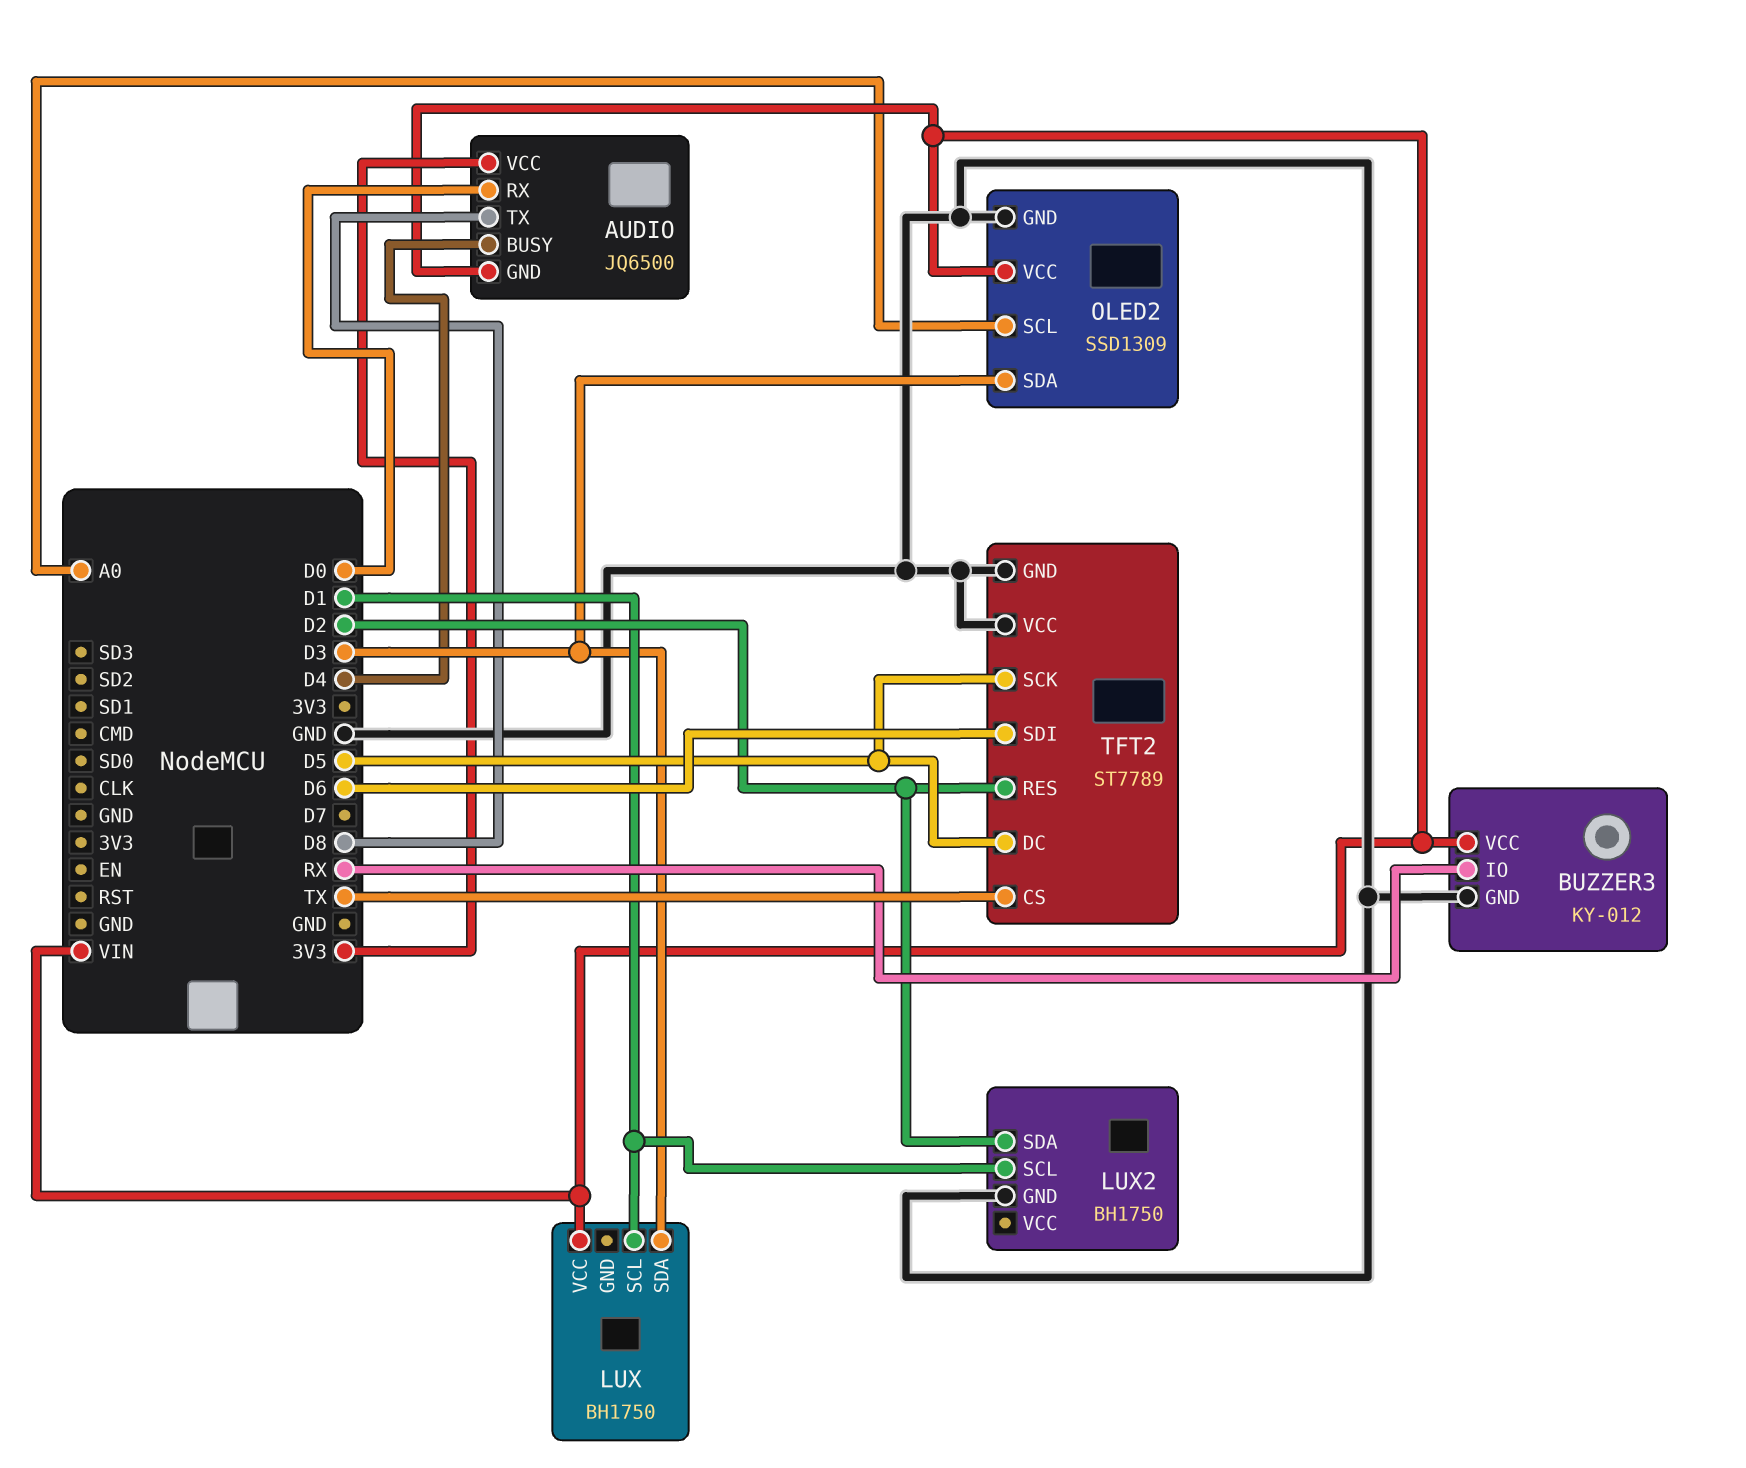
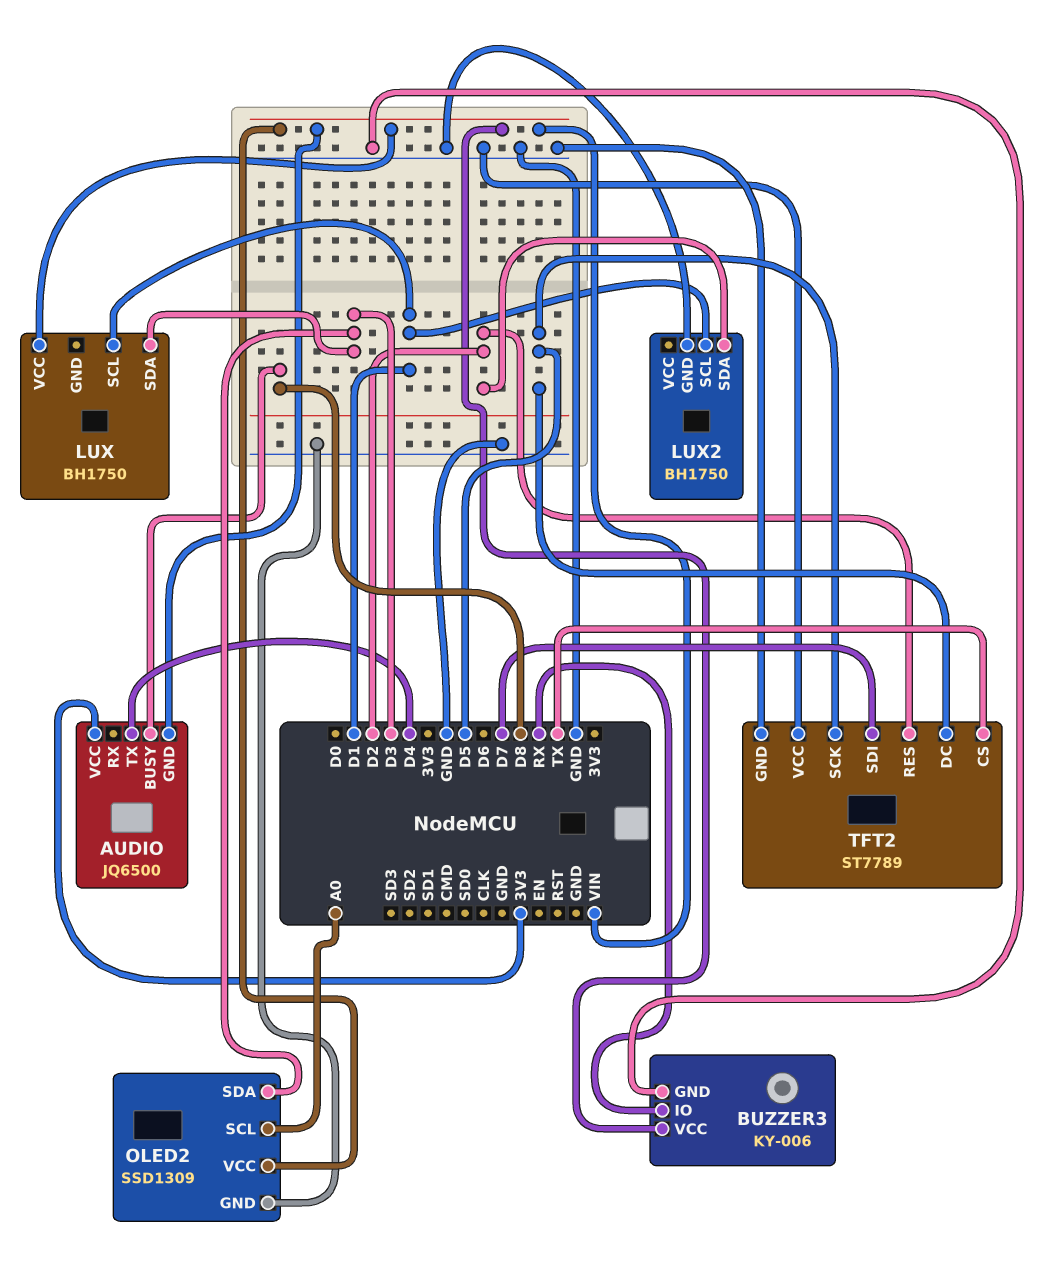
AUDIO pin BUSY: D4 -> D8
AUDIO pin RX: D0 -> none
AUDIO pin TX: D8 -> D4
BUZZER3: KY-012 -> KY-006
TFT2 pin SDI: D6 -> D7

